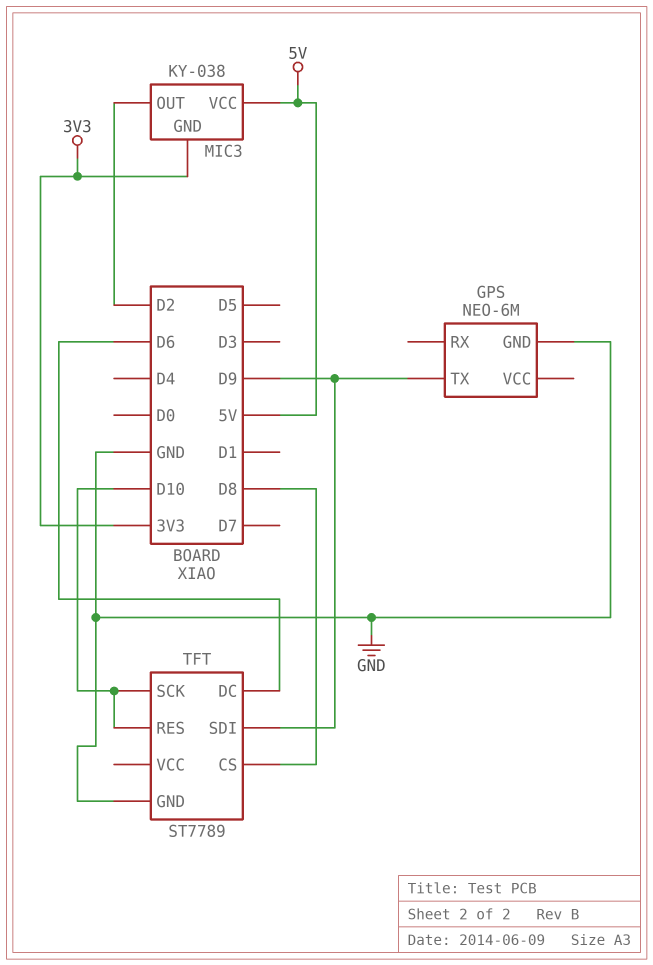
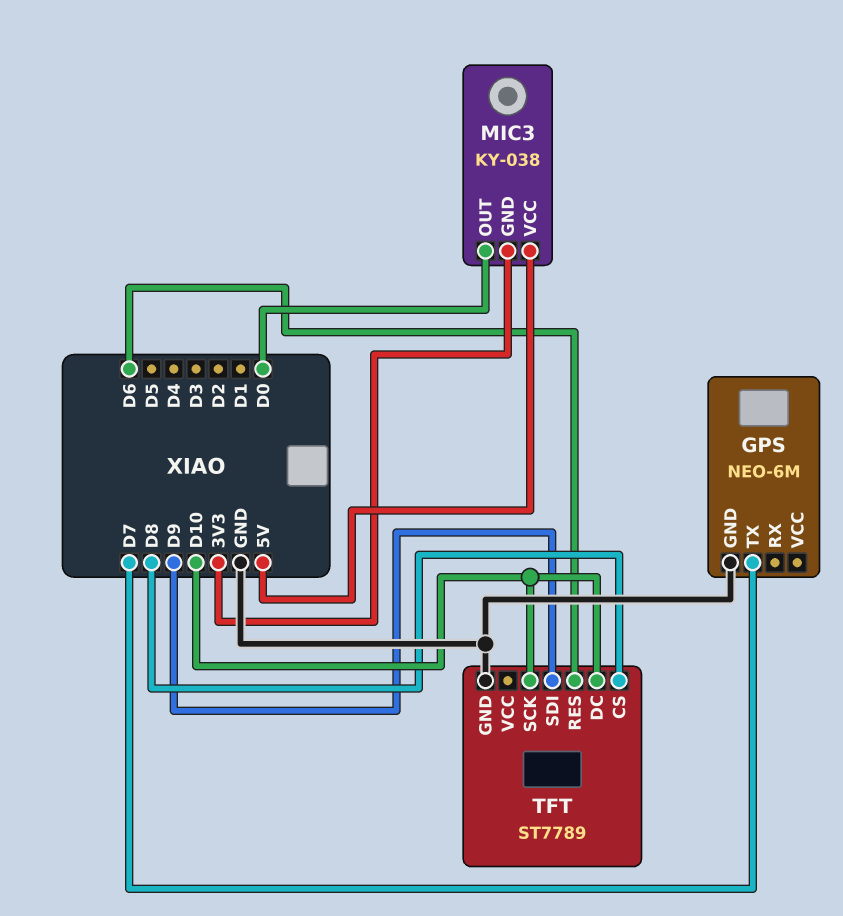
GPS pin TX: D9 -> D7
MIC3 pin OUT: D2 -> D0
TFT pin DC: D6 -> D10
TFT pin RES: D10 -> D6

